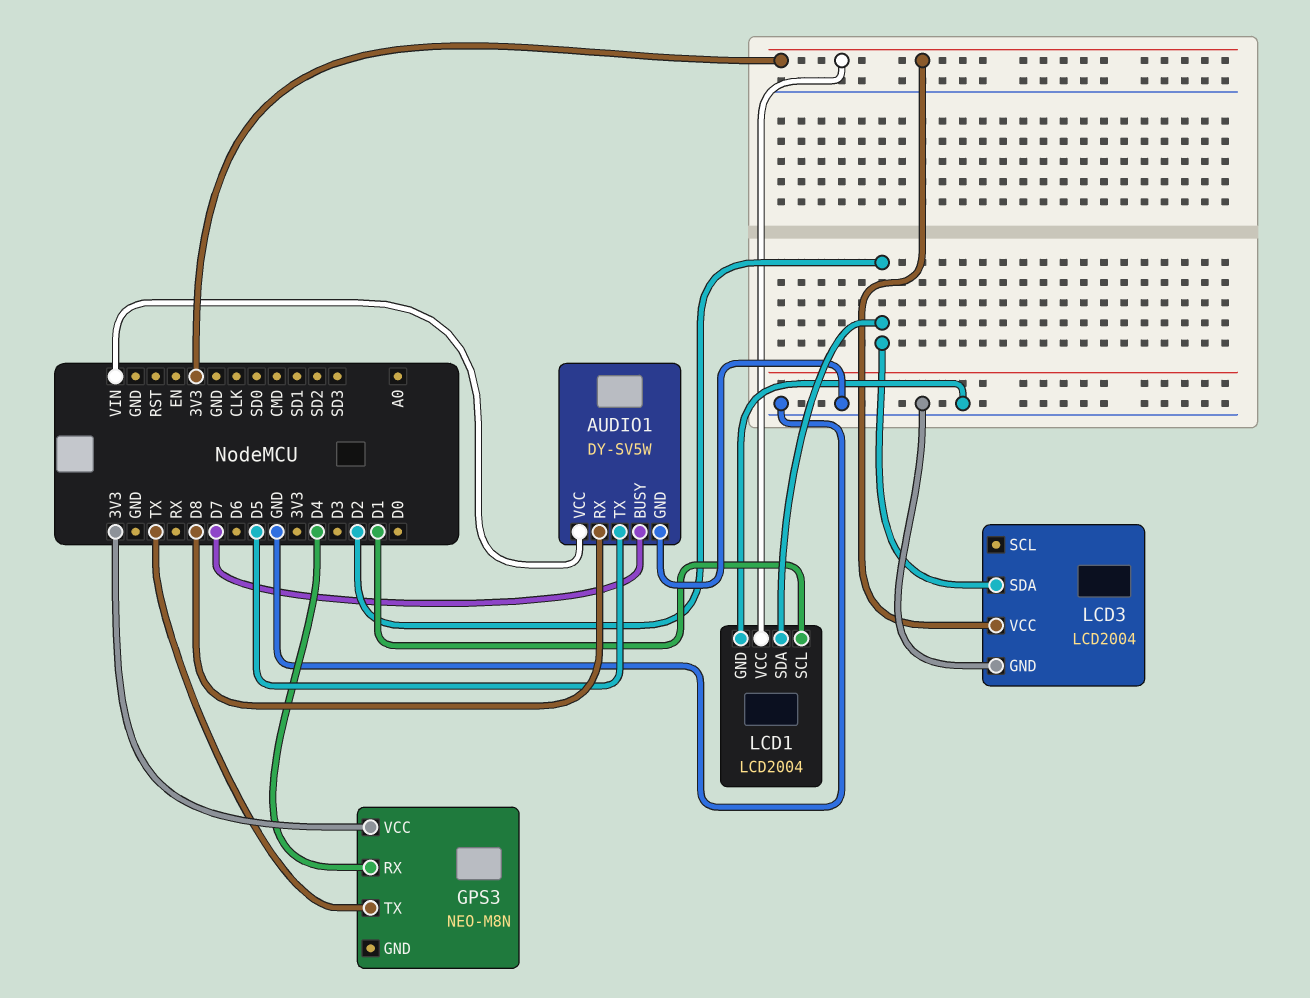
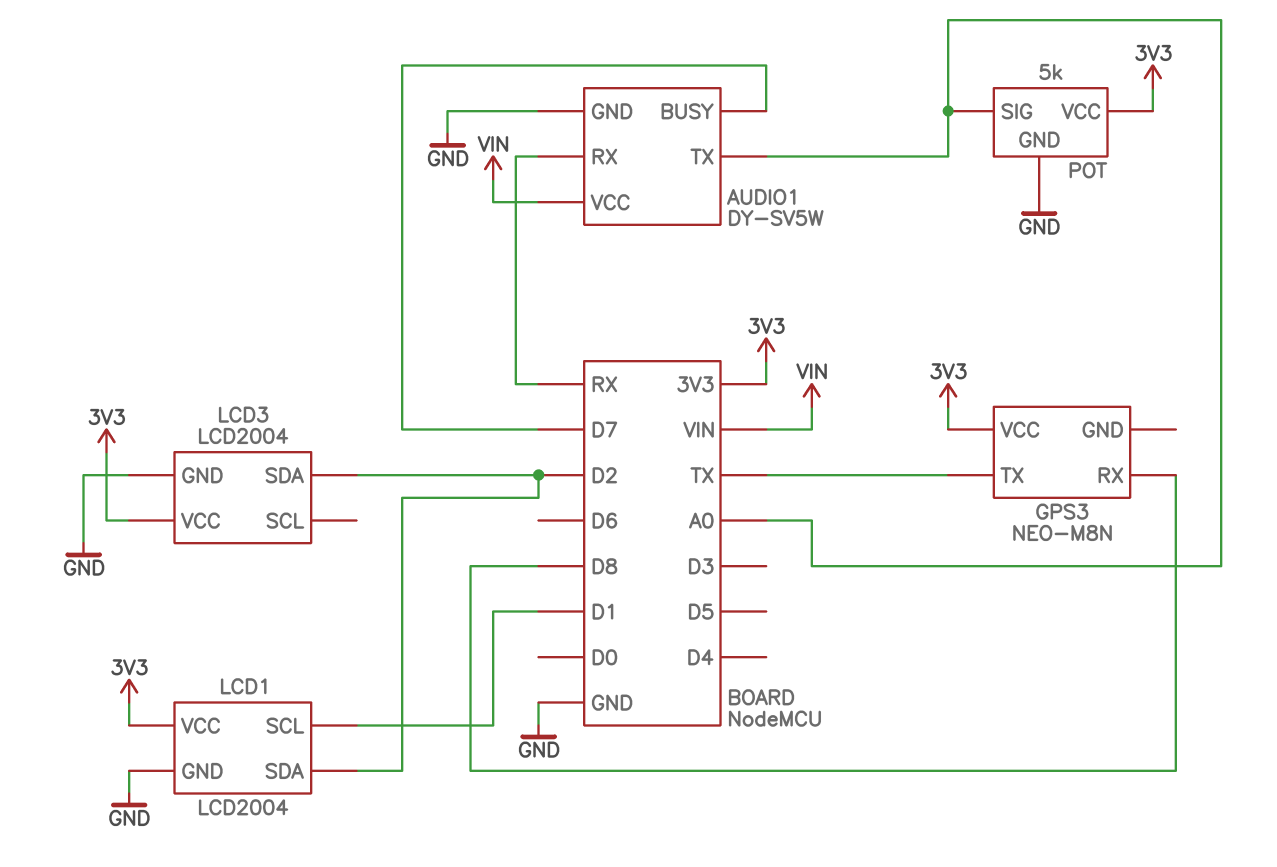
AUDIO1 pin RX: D8 -> RX
AUDIO1 pin TX: D5 -> A0
GPS3 pin RX: D4 -> D8
POT: none -> 5k
POT pin GND: none -> GND
POT pin SIG: none -> A0
POT pin VCC: none -> 3V3

